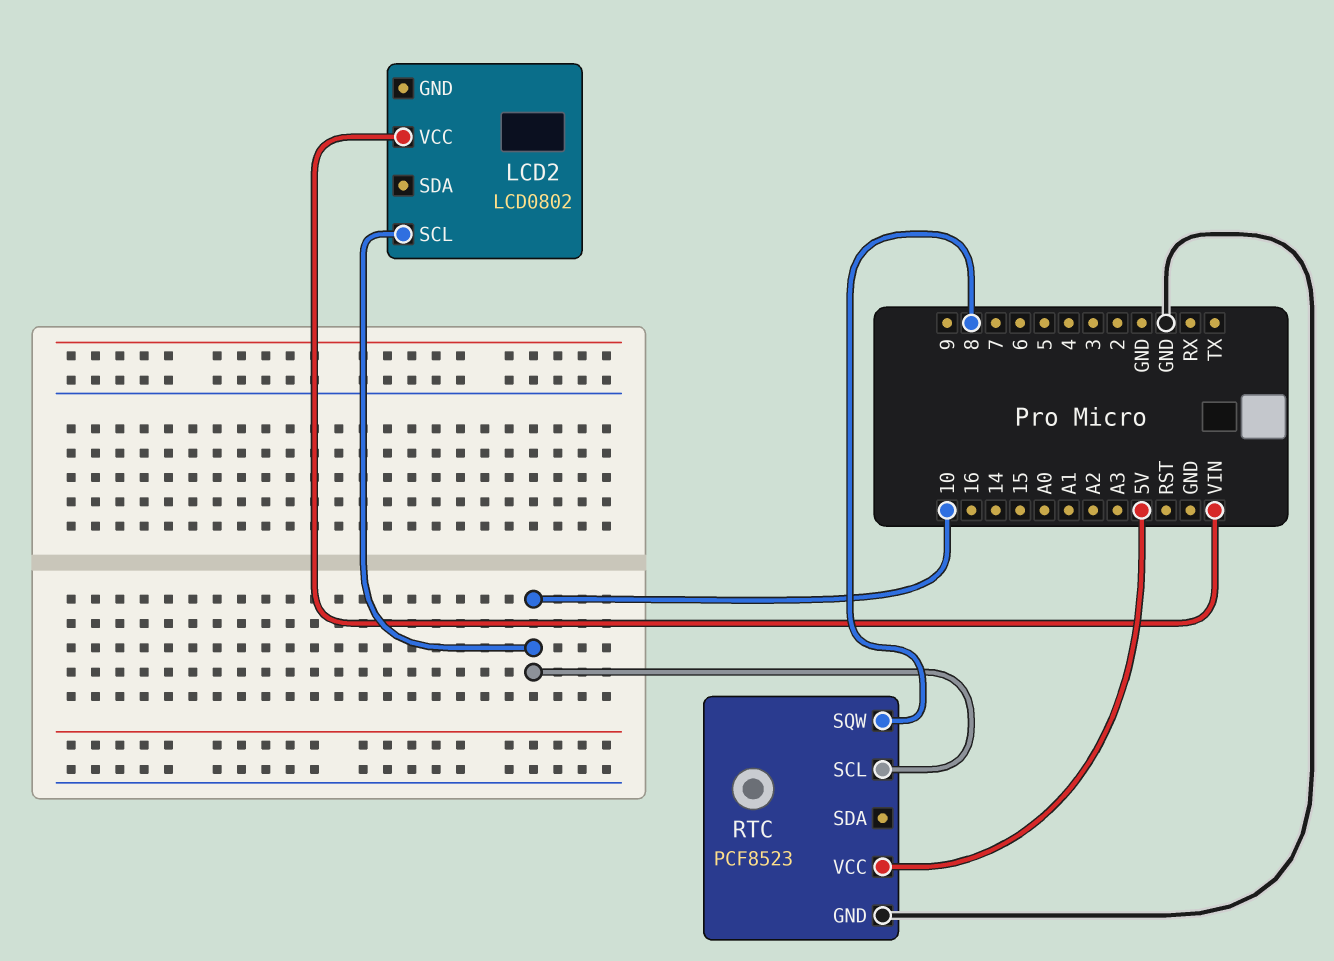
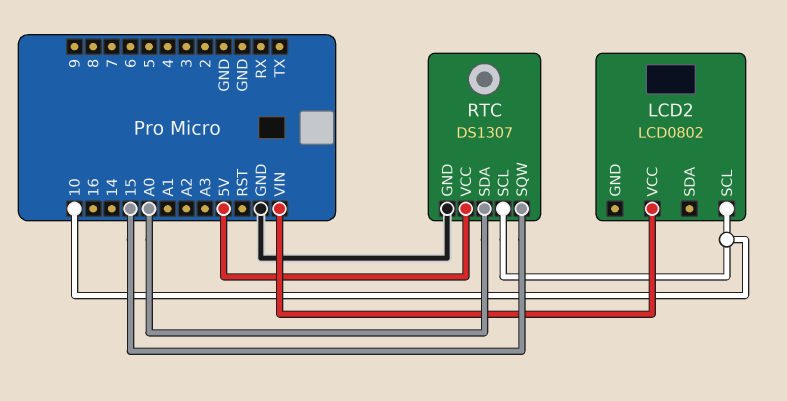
RTC: PCF8523 -> DS1307
RTC pin SDA: none -> A0
RTC pin SQW: 8 -> 15

